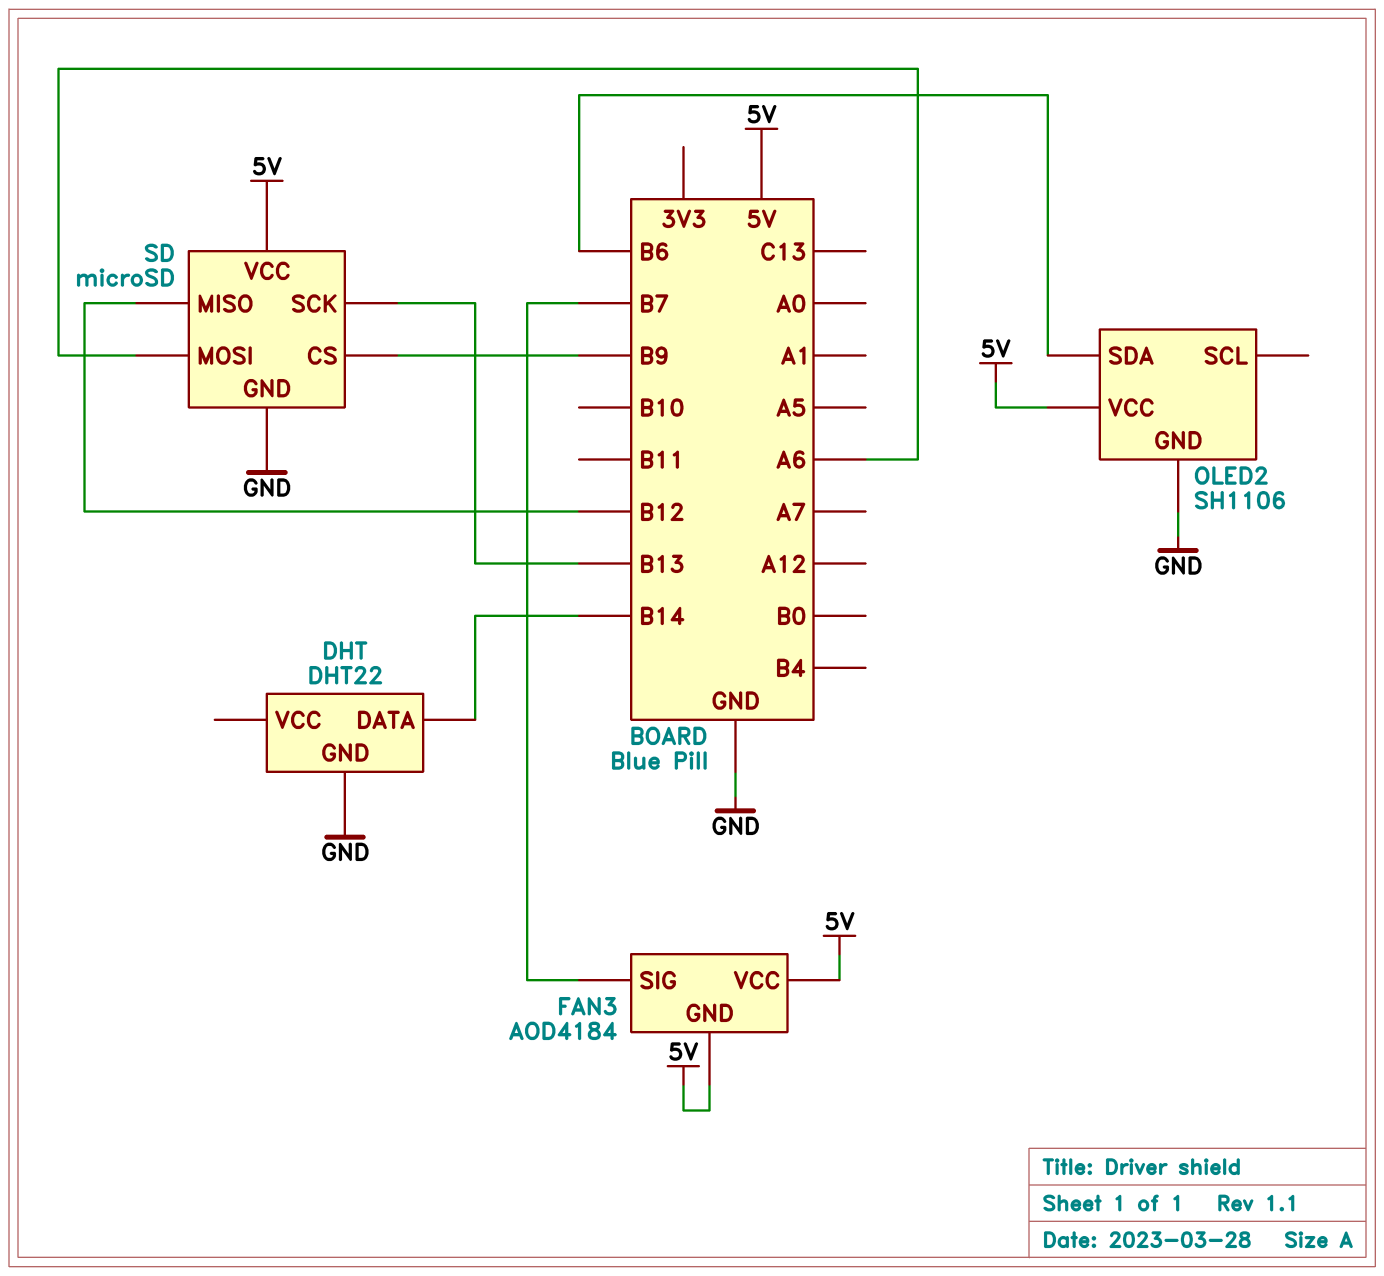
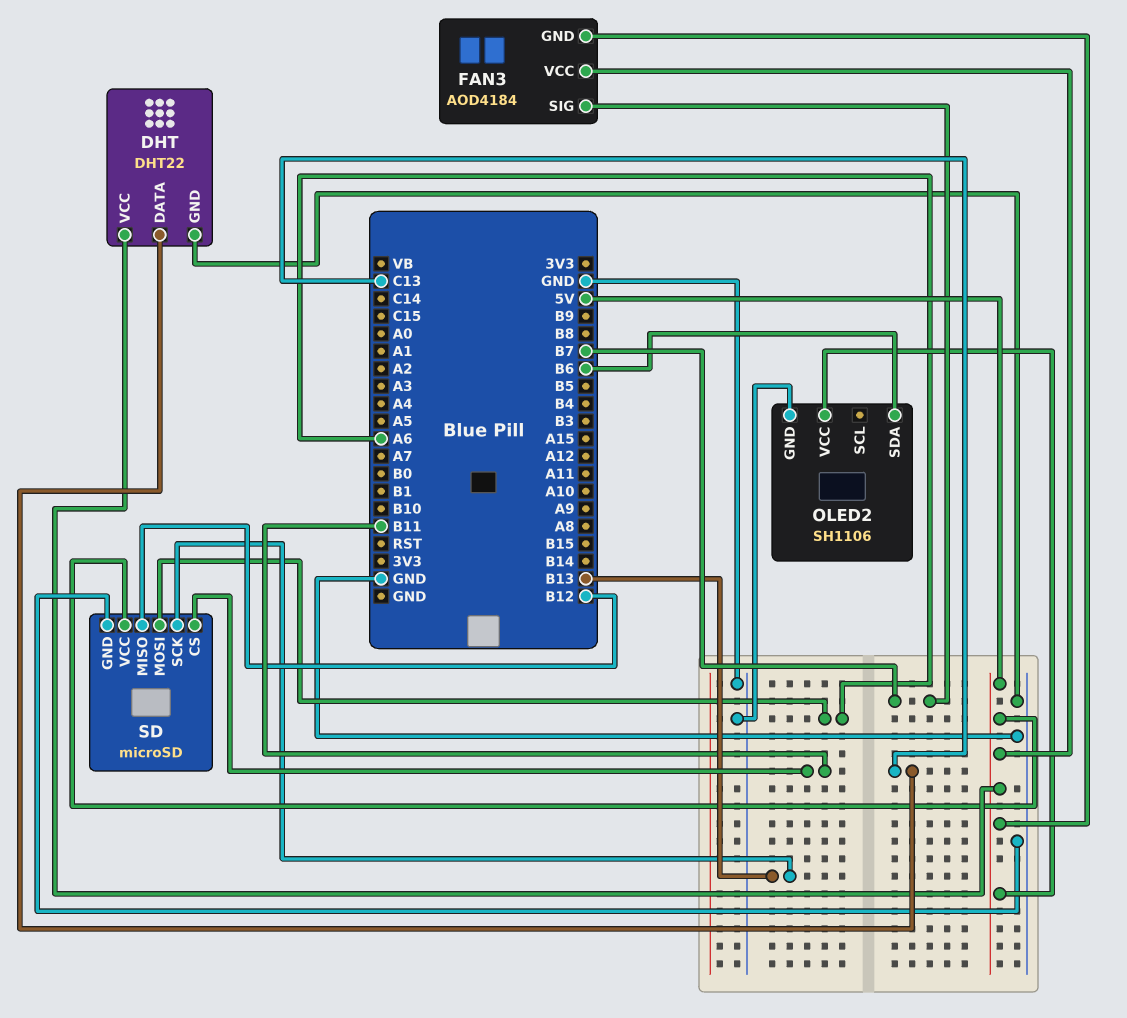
DHT pin DATA: B14 -> C13
DHT pin VCC: none -> 5V
SD pin CS: B9 -> B11

